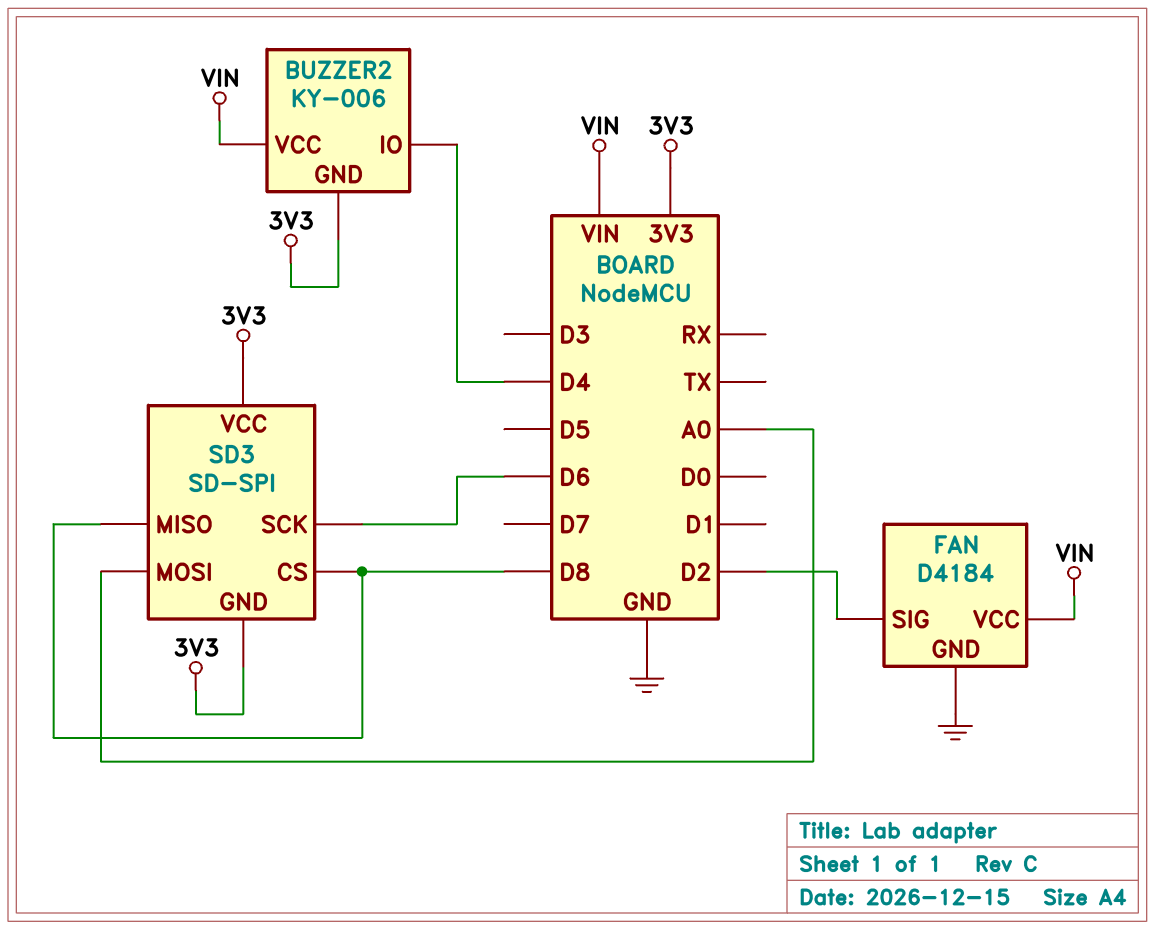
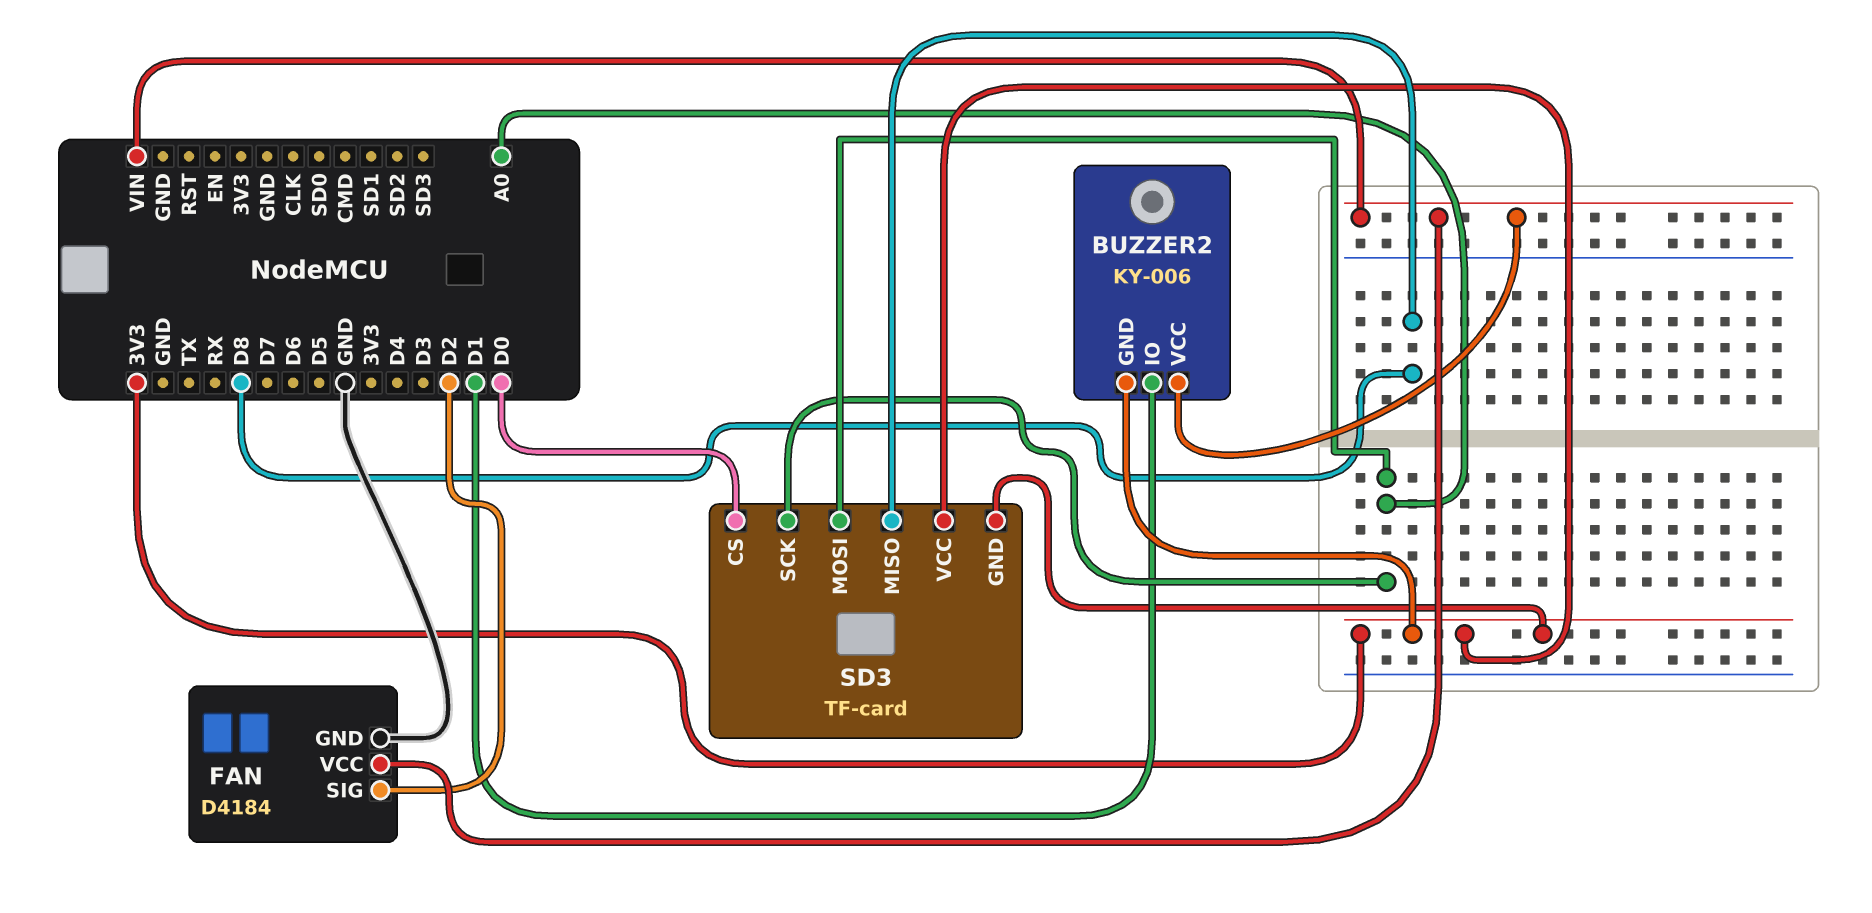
BUZZER2 pin IO: D4 -> D1
SD3: SD-SPI -> TF-card
SD3 pin CS: D8 -> D0
SD3 pin SCK: D6 -> A0

